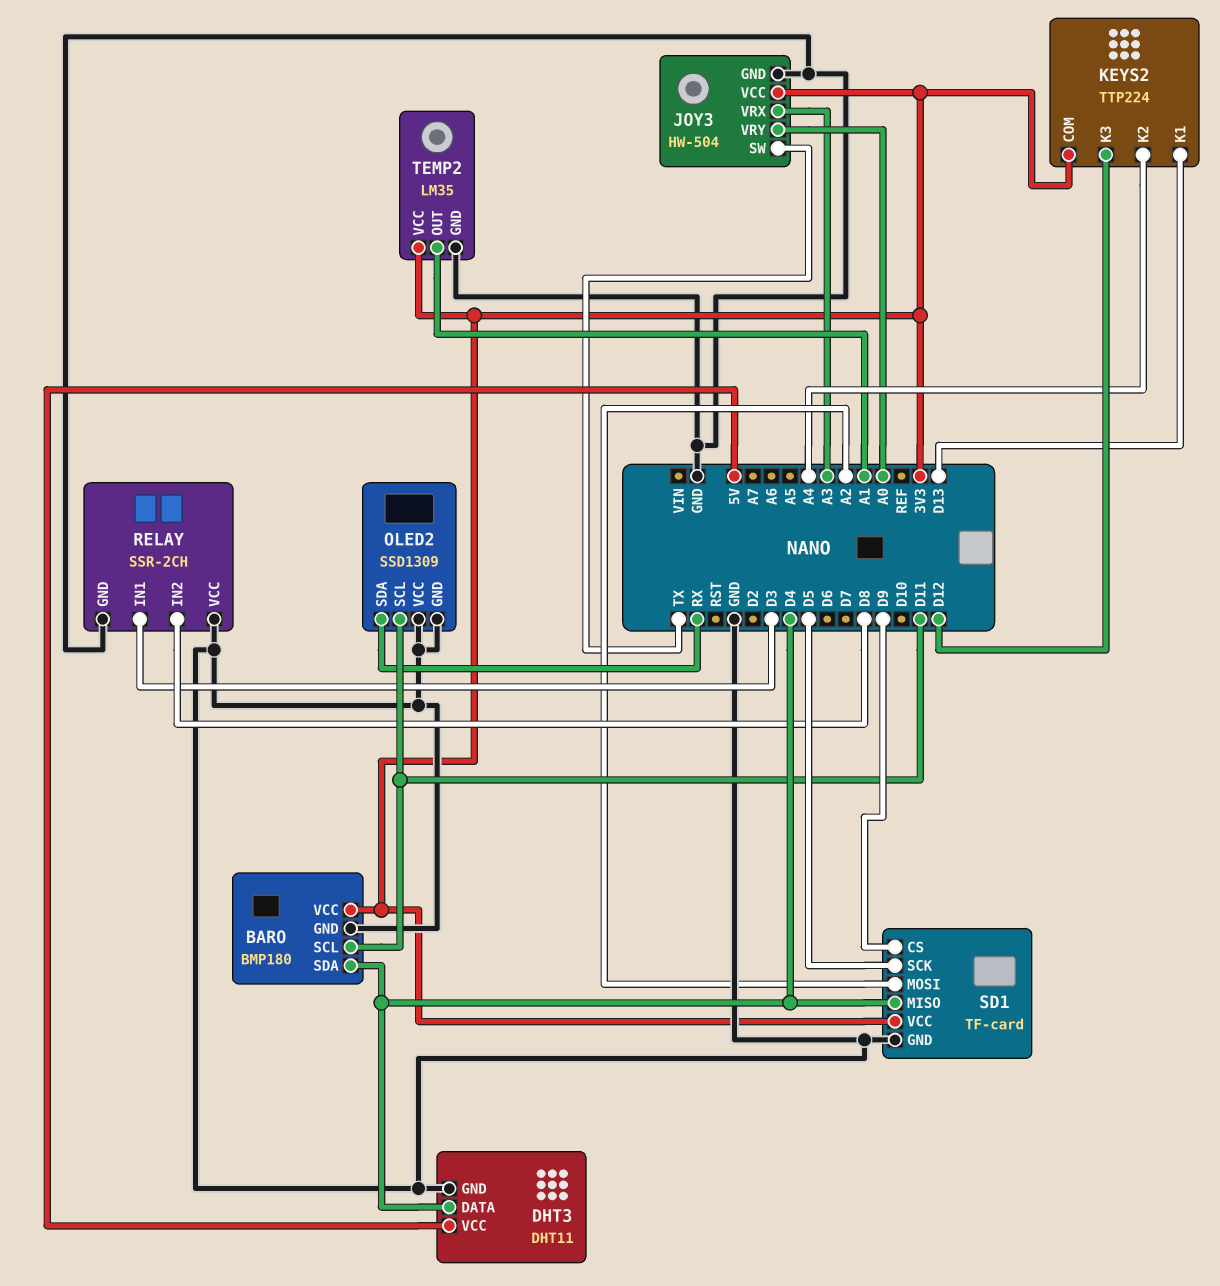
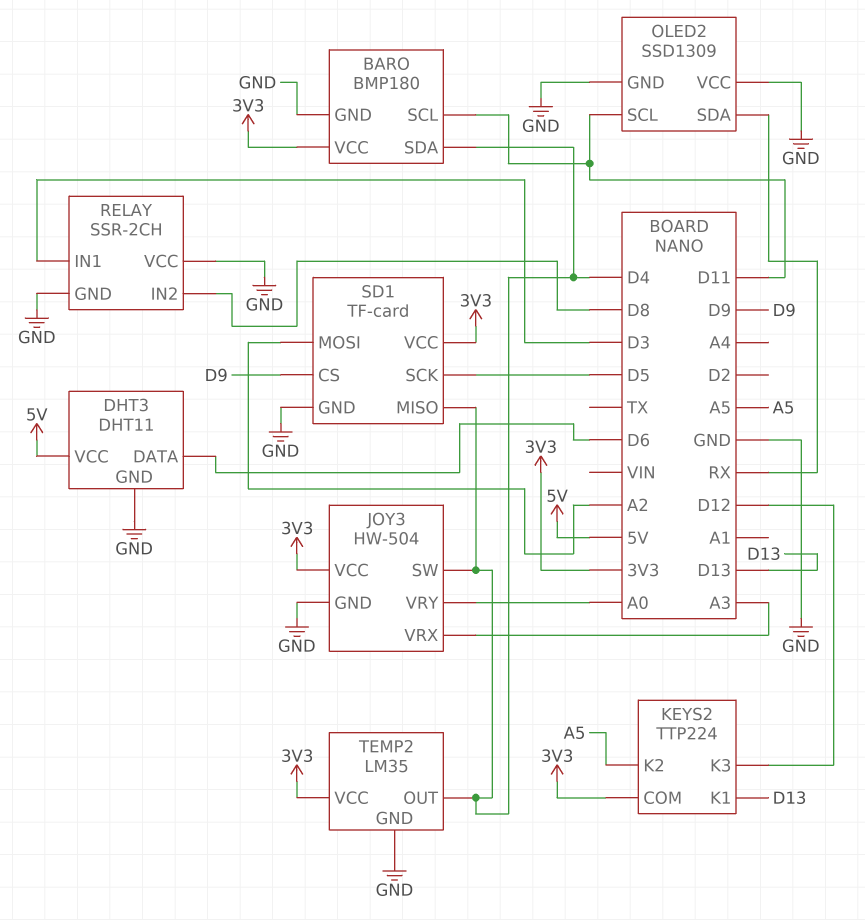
DHT3 pin DATA: D4 -> D6
JOY3 pin SW: TX -> D4
KEYS2 pin K2: A4 -> A5
TEMP2 pin OUT: A1 -> D4

